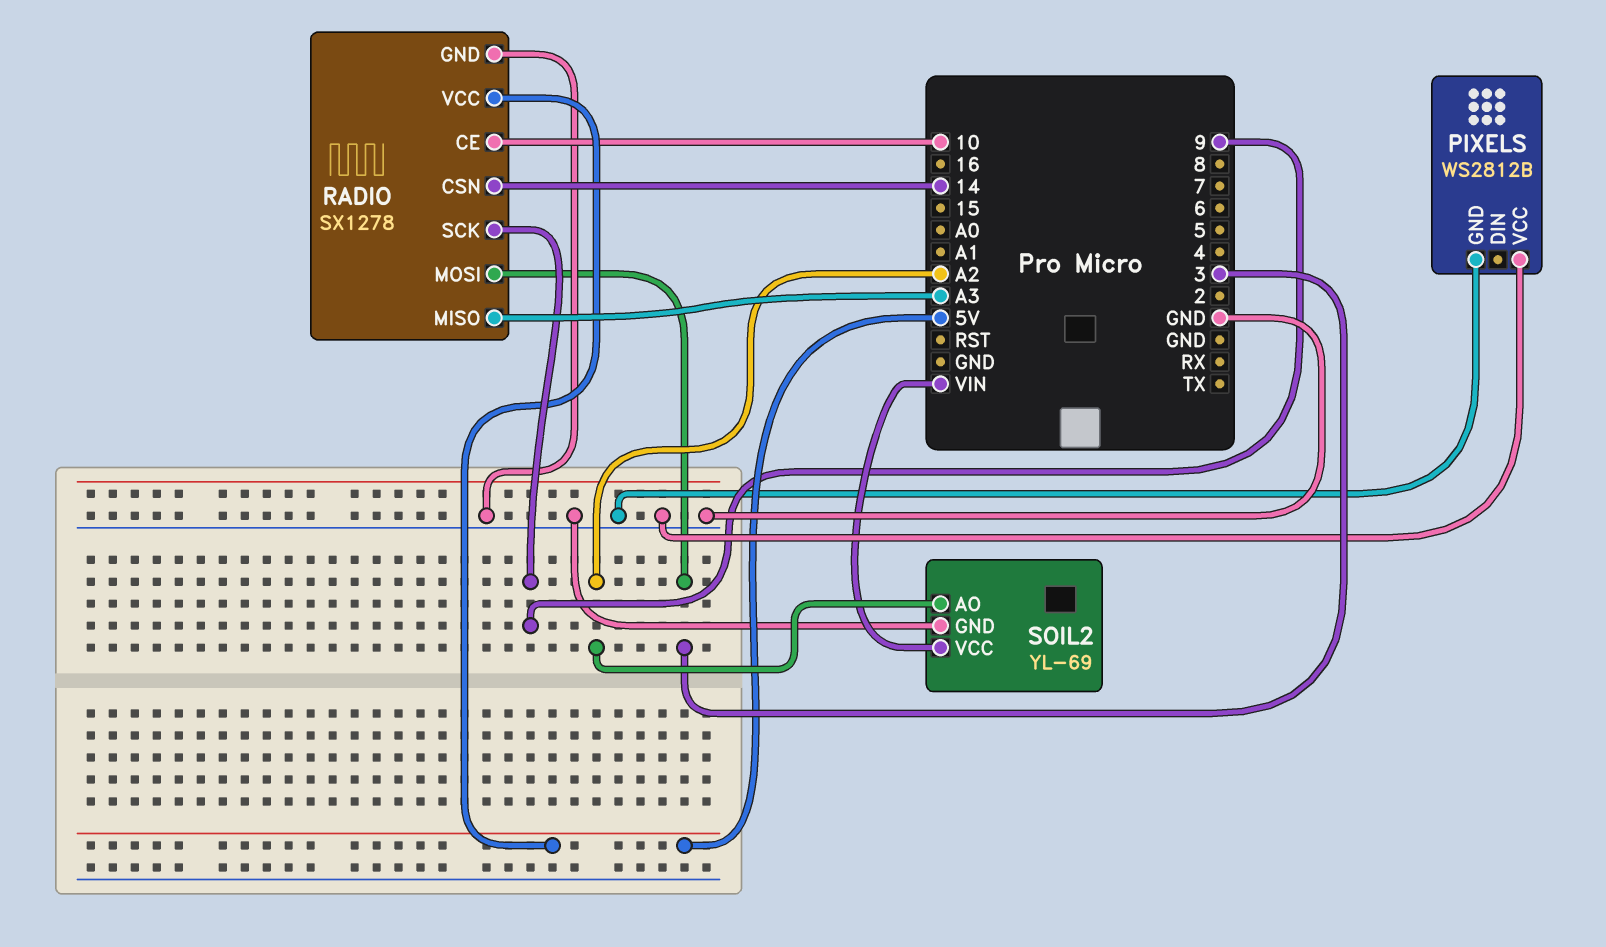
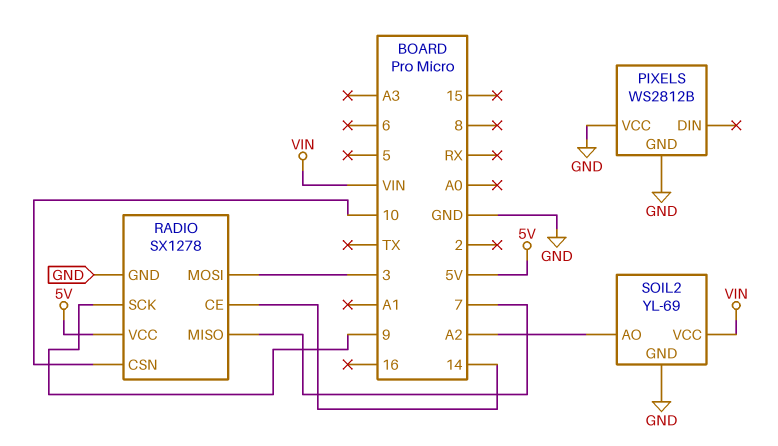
RADIO pin CE: 10 -> 14
RADIO pin CSN: 14 -> 10
RADIO pin MISO: A3 -> 7

